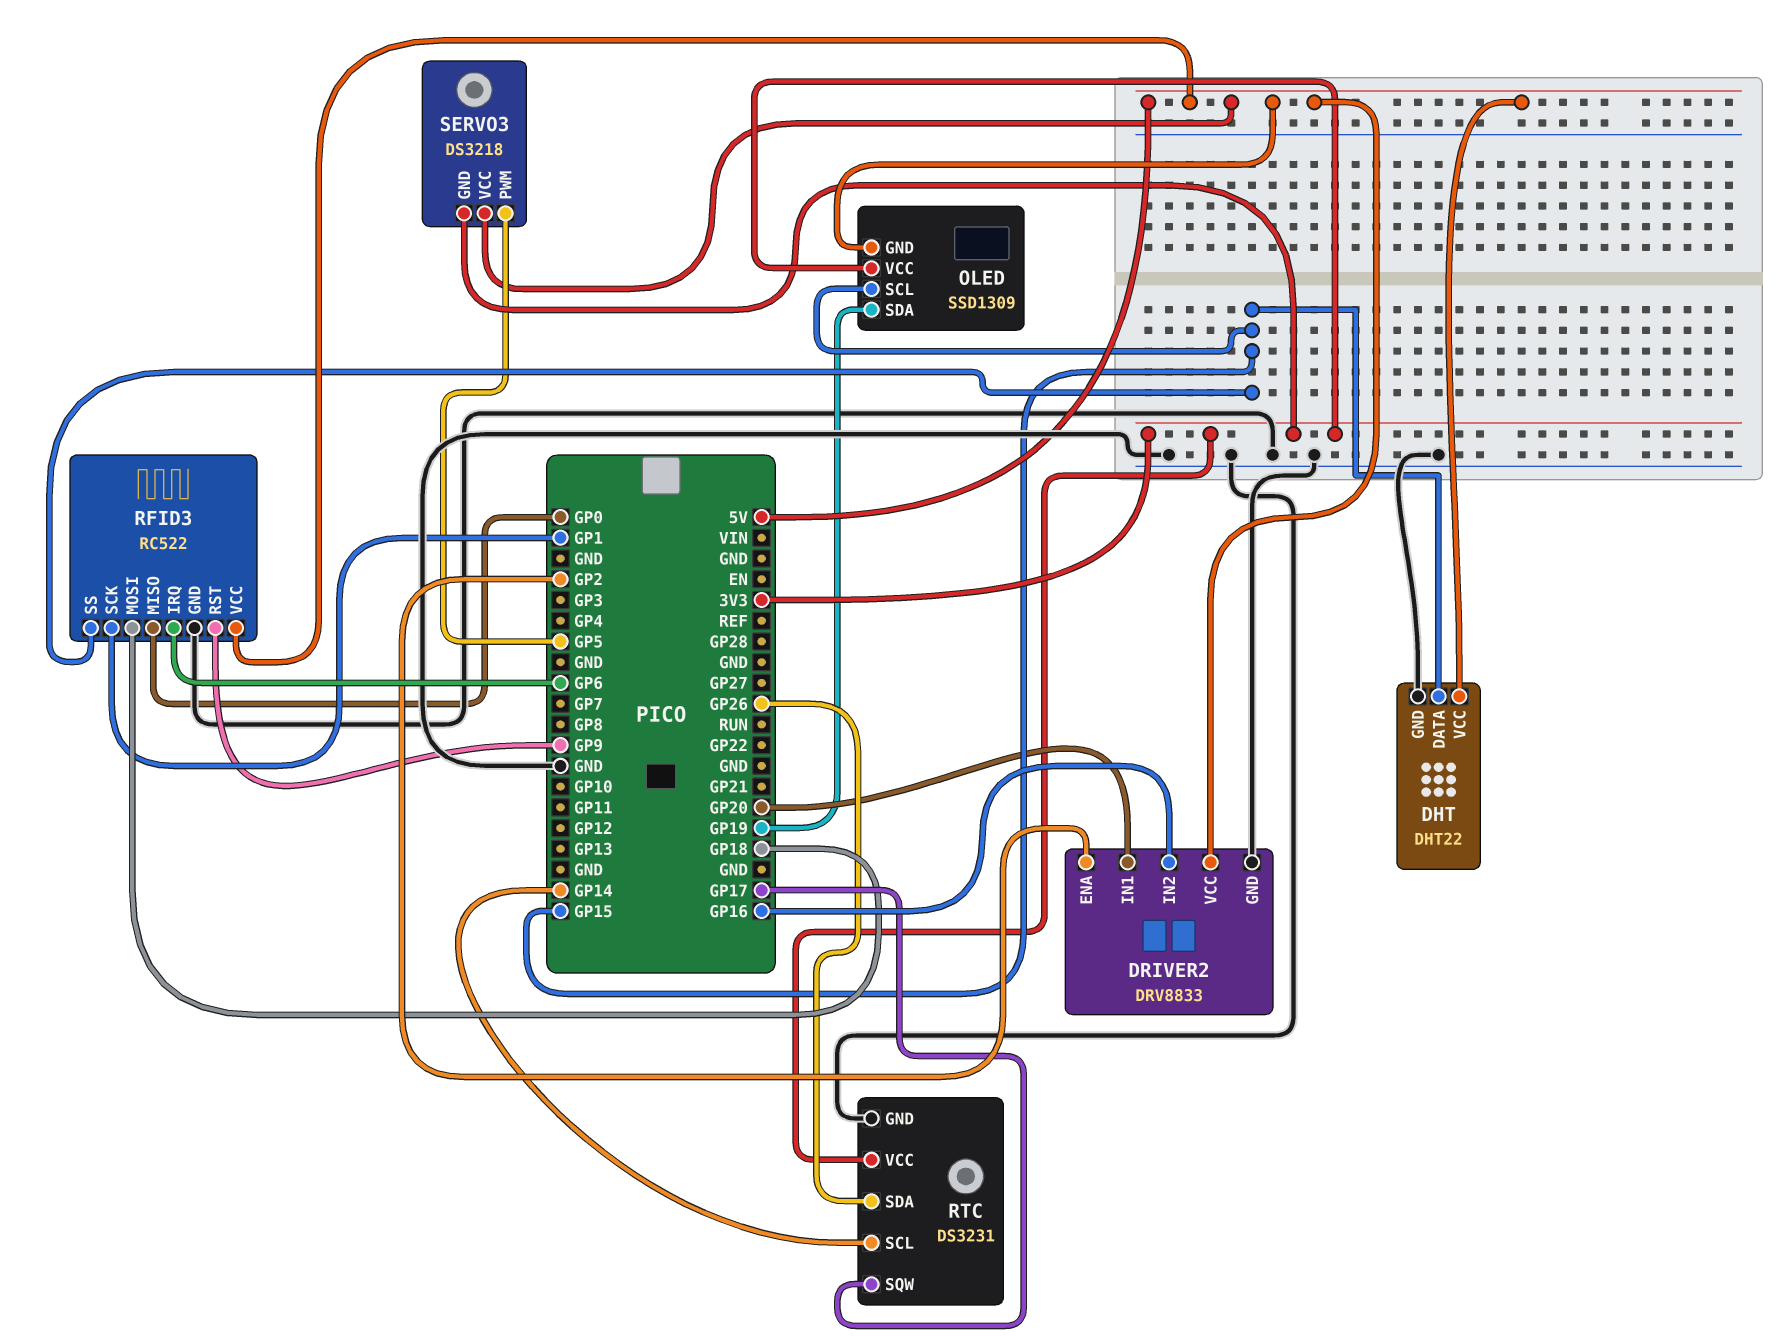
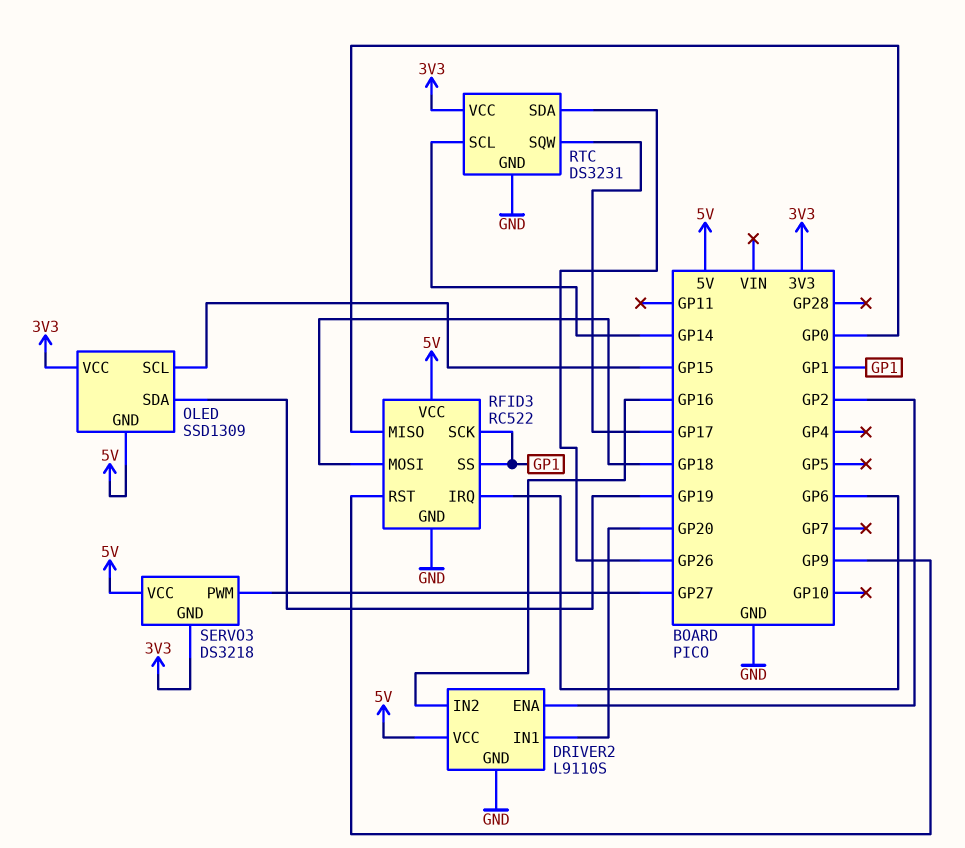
DHT: DHT22 -> none
DHT pin DATA: GP15 -> none
DHT pin GND: GND -> none
DHT pin VCC: 5V -> none
DRIVER2: DRV8833 -> L9110S
RFID3 pin SS: GP15 -> GP1
SERVO3 pin PWM: GP5 -> GP27

